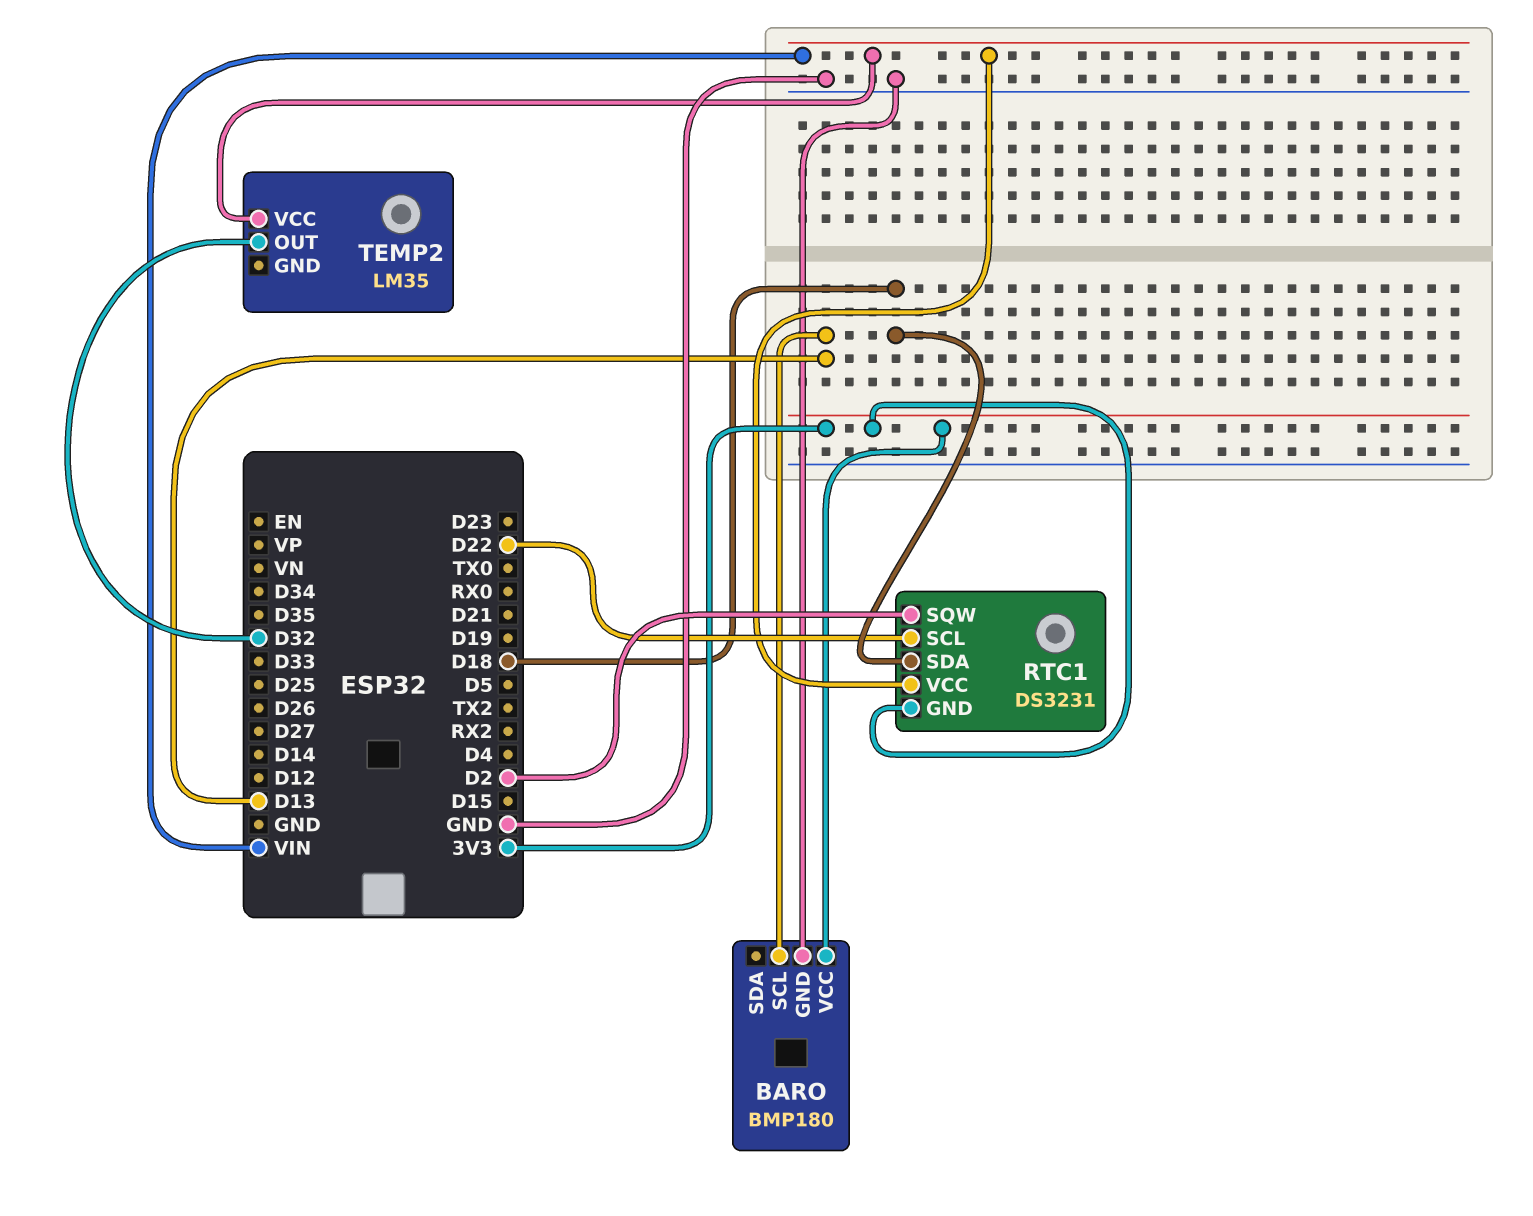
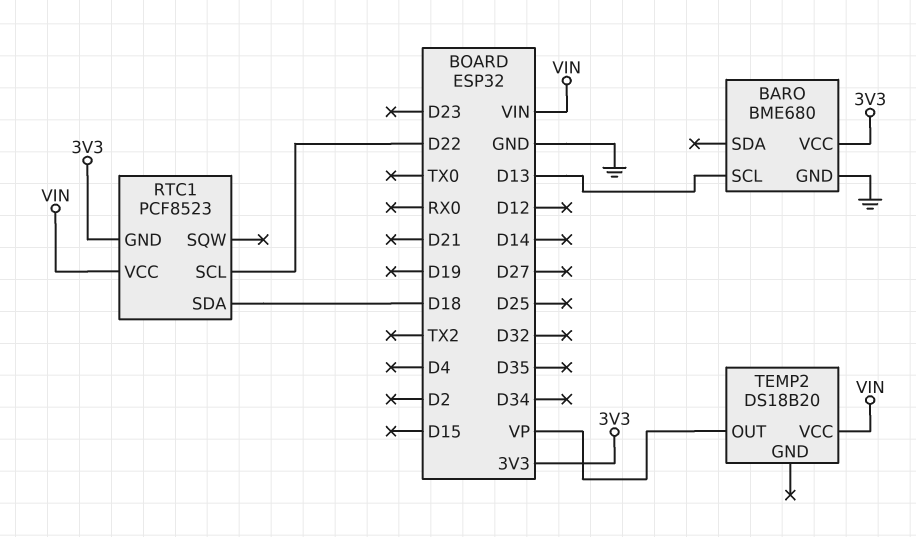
BARO: BMP180 -> BME680
RTC1: DS3231 -> PCF8523
RTC1 pin SQW: D2 -> none
TEMP2: LM35 -> DS18B20
TEMP2 pin OUT: D32 -> VP

